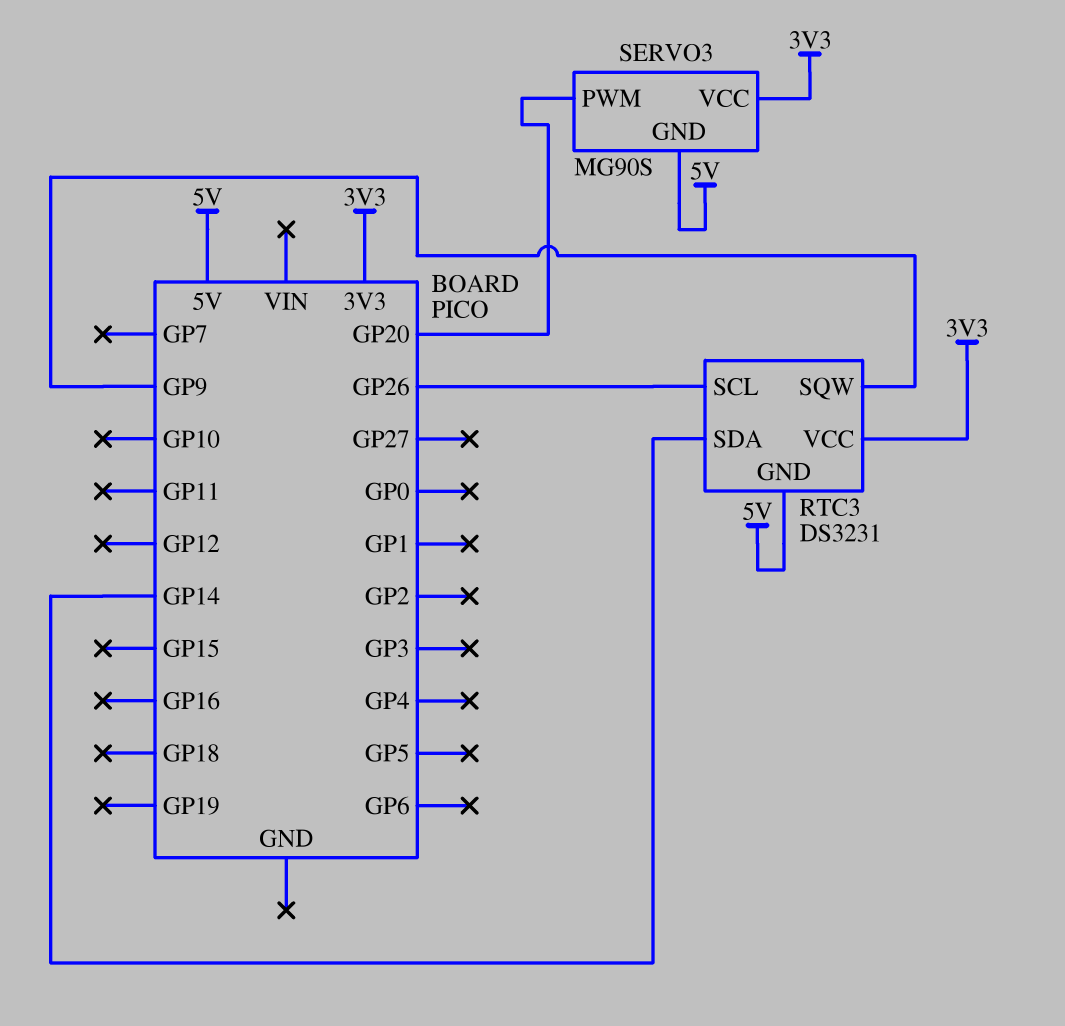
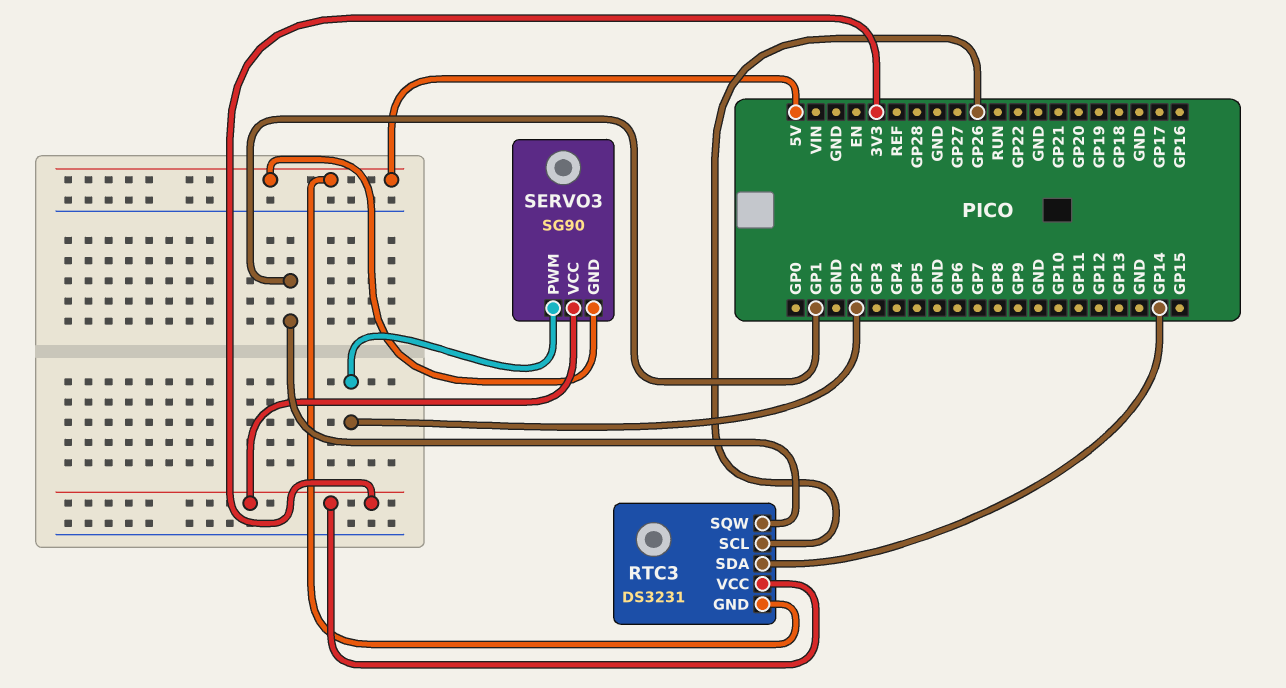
RTC3 pin SQW: GP9 -> GP1
SERVO3: MG90S -> SG90
SERVO3 pin PWM: GP20 -> GP2

